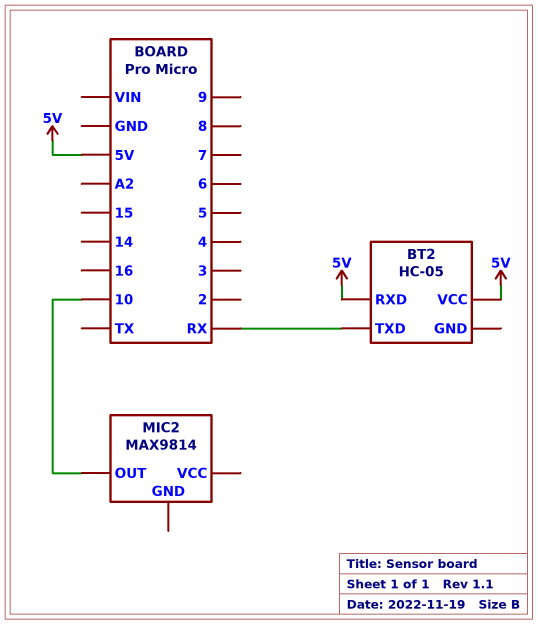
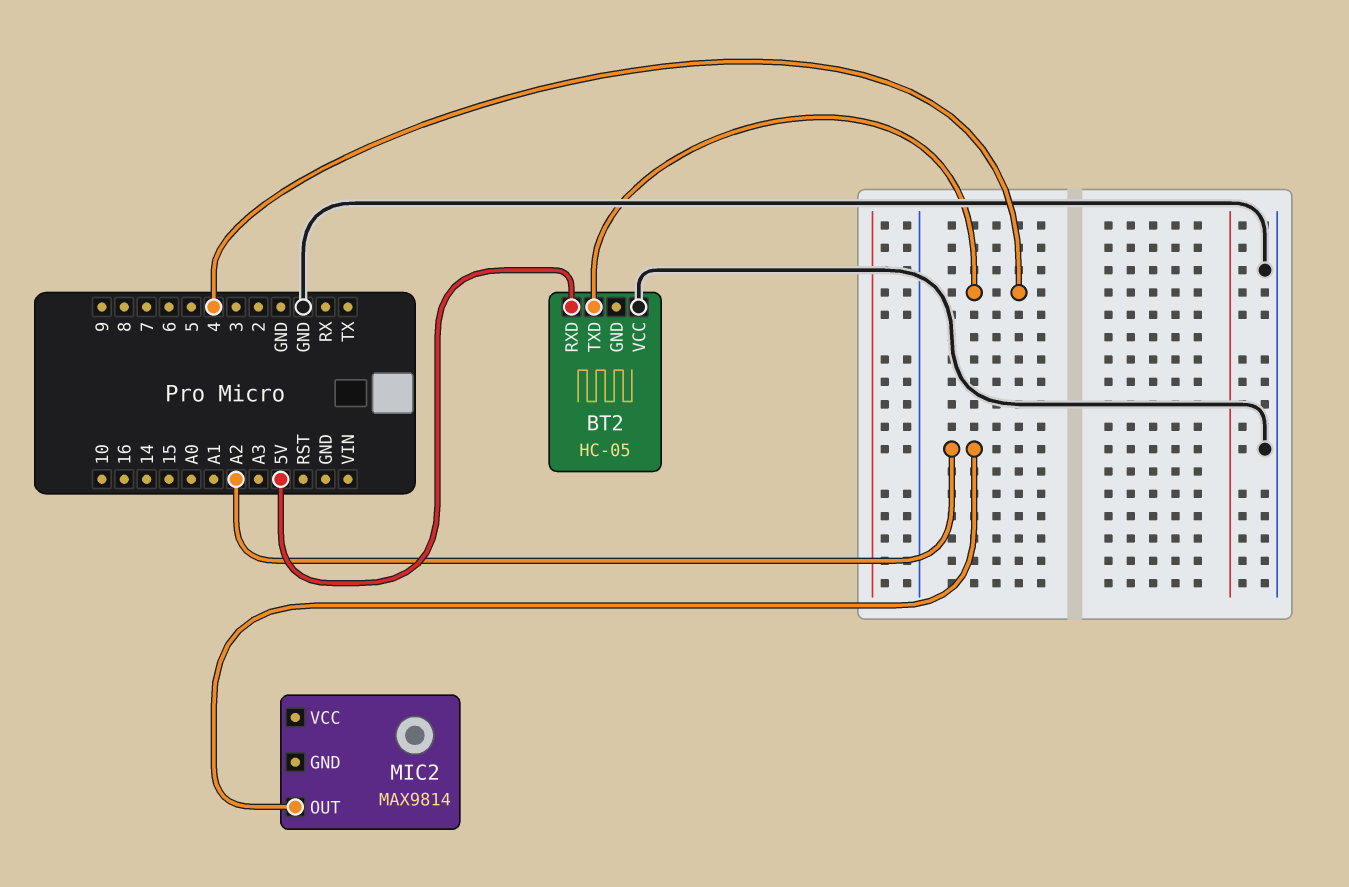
BT2 pin TXD: RX -> 4
BT2 pin VCC: 5V -> GND
MIC2 pin OUT: 10 -> A2

